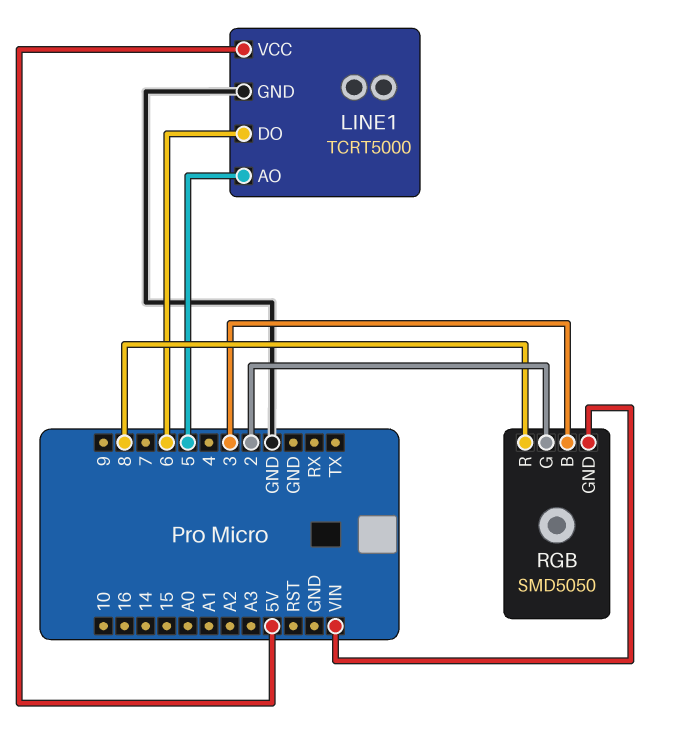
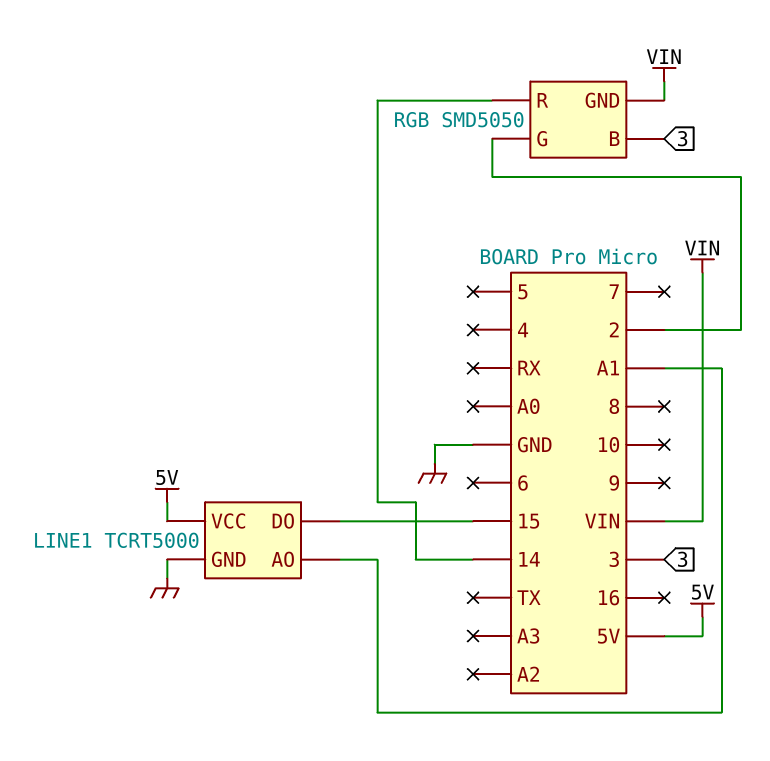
LINE1 pin AO: 5 -> A1
LINE1 pin DO: 6 -> 15
RGB pin R: 8 -> 14

